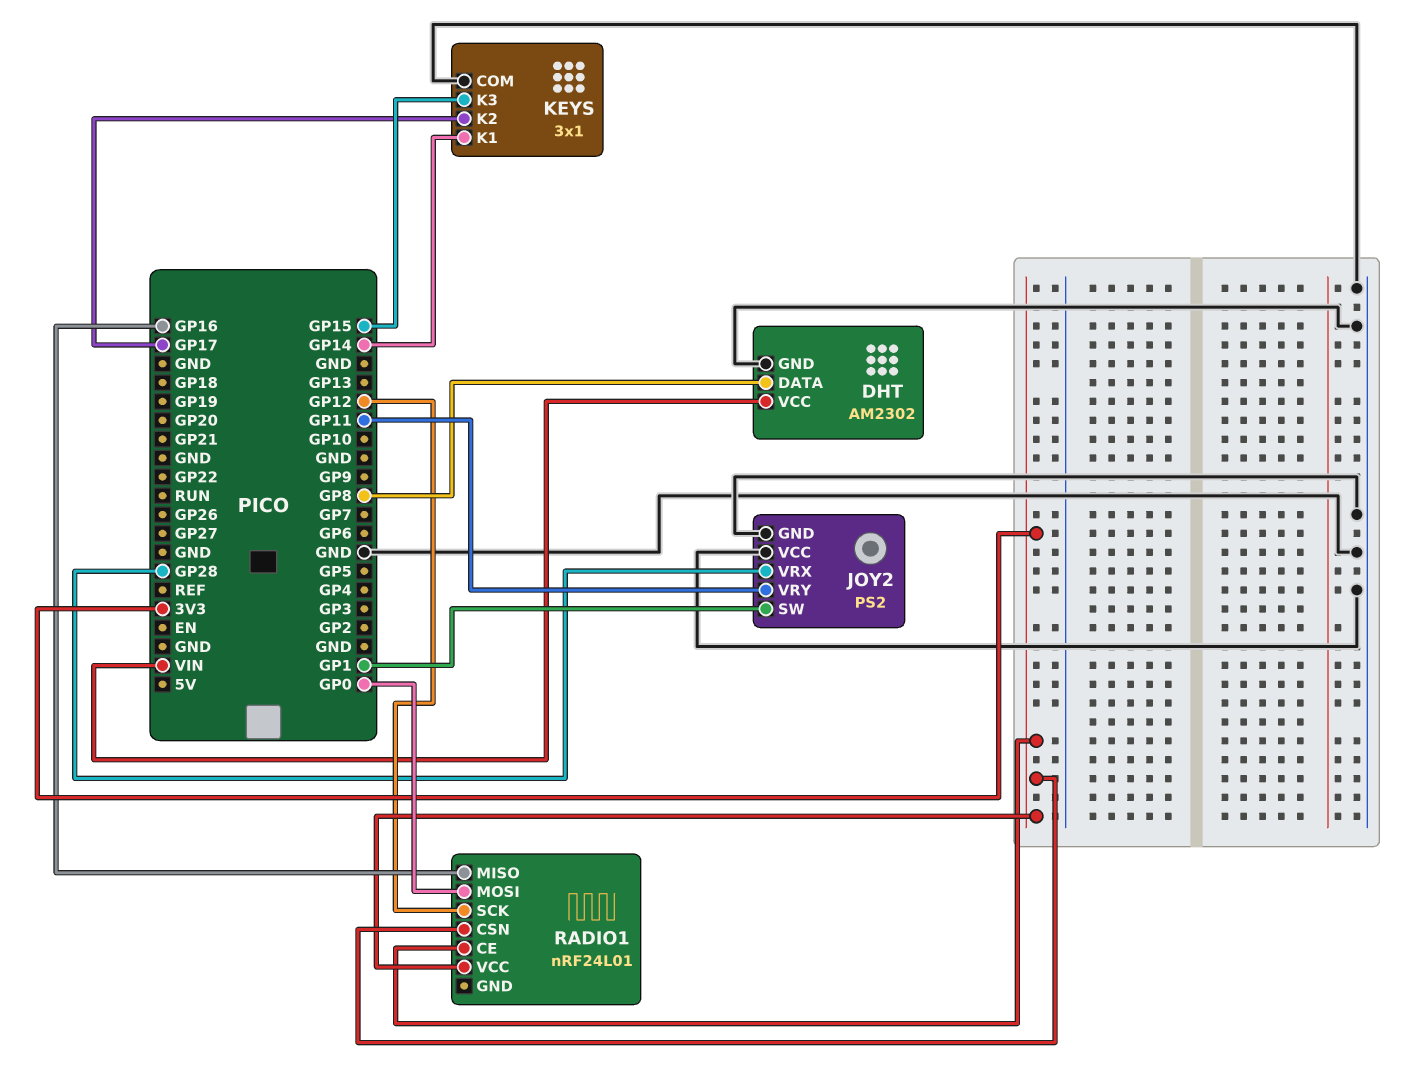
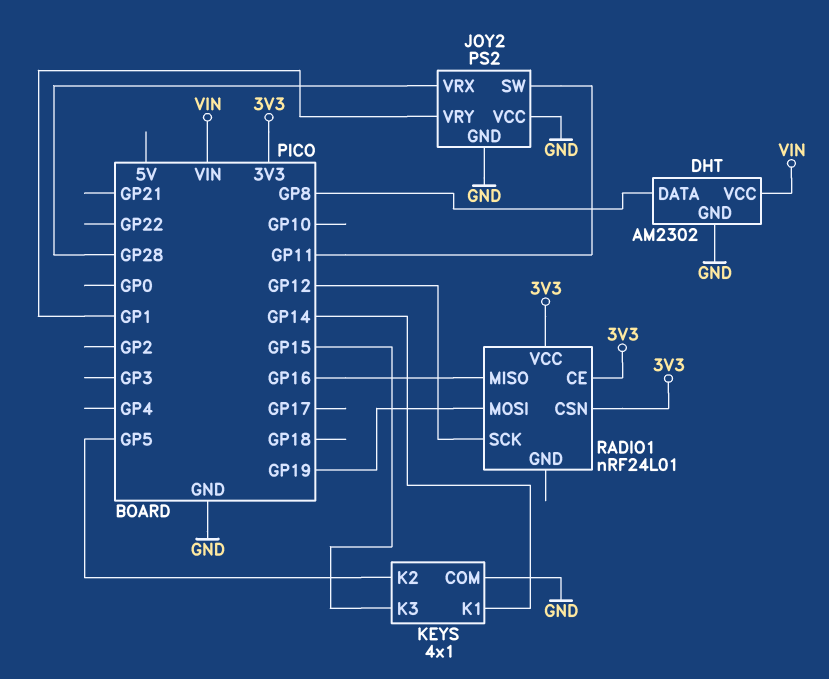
JOY2 pin SW: GP1 -> GP11
JOY2 pin VRY: GP11 -> GP1
KEYS: 3x1 -> 4x1
KEYS pin K2: GP17 -> GP5
RADIO1 pin MOSI: GP0 -> GP19

